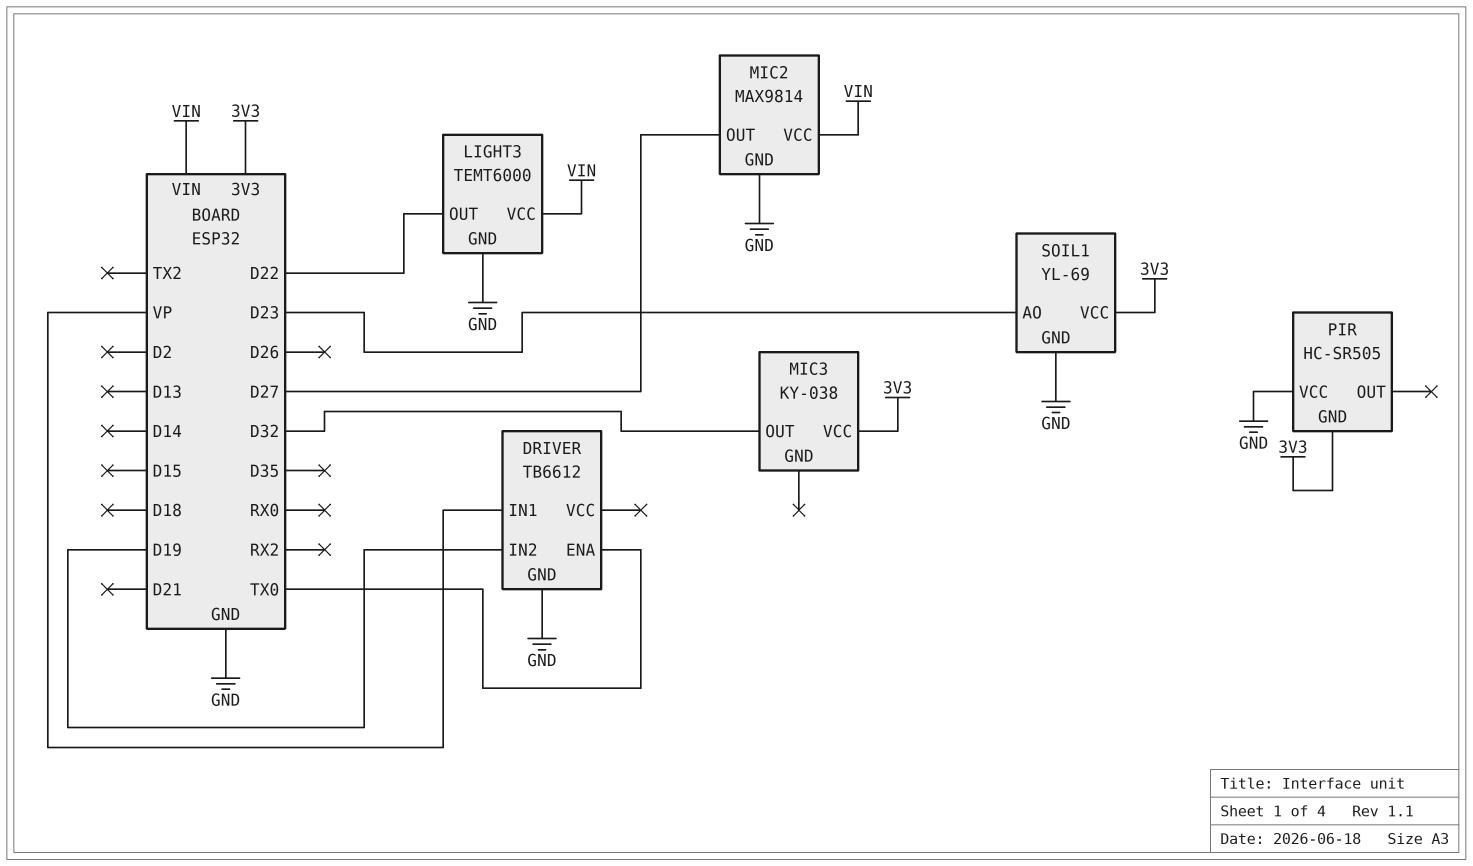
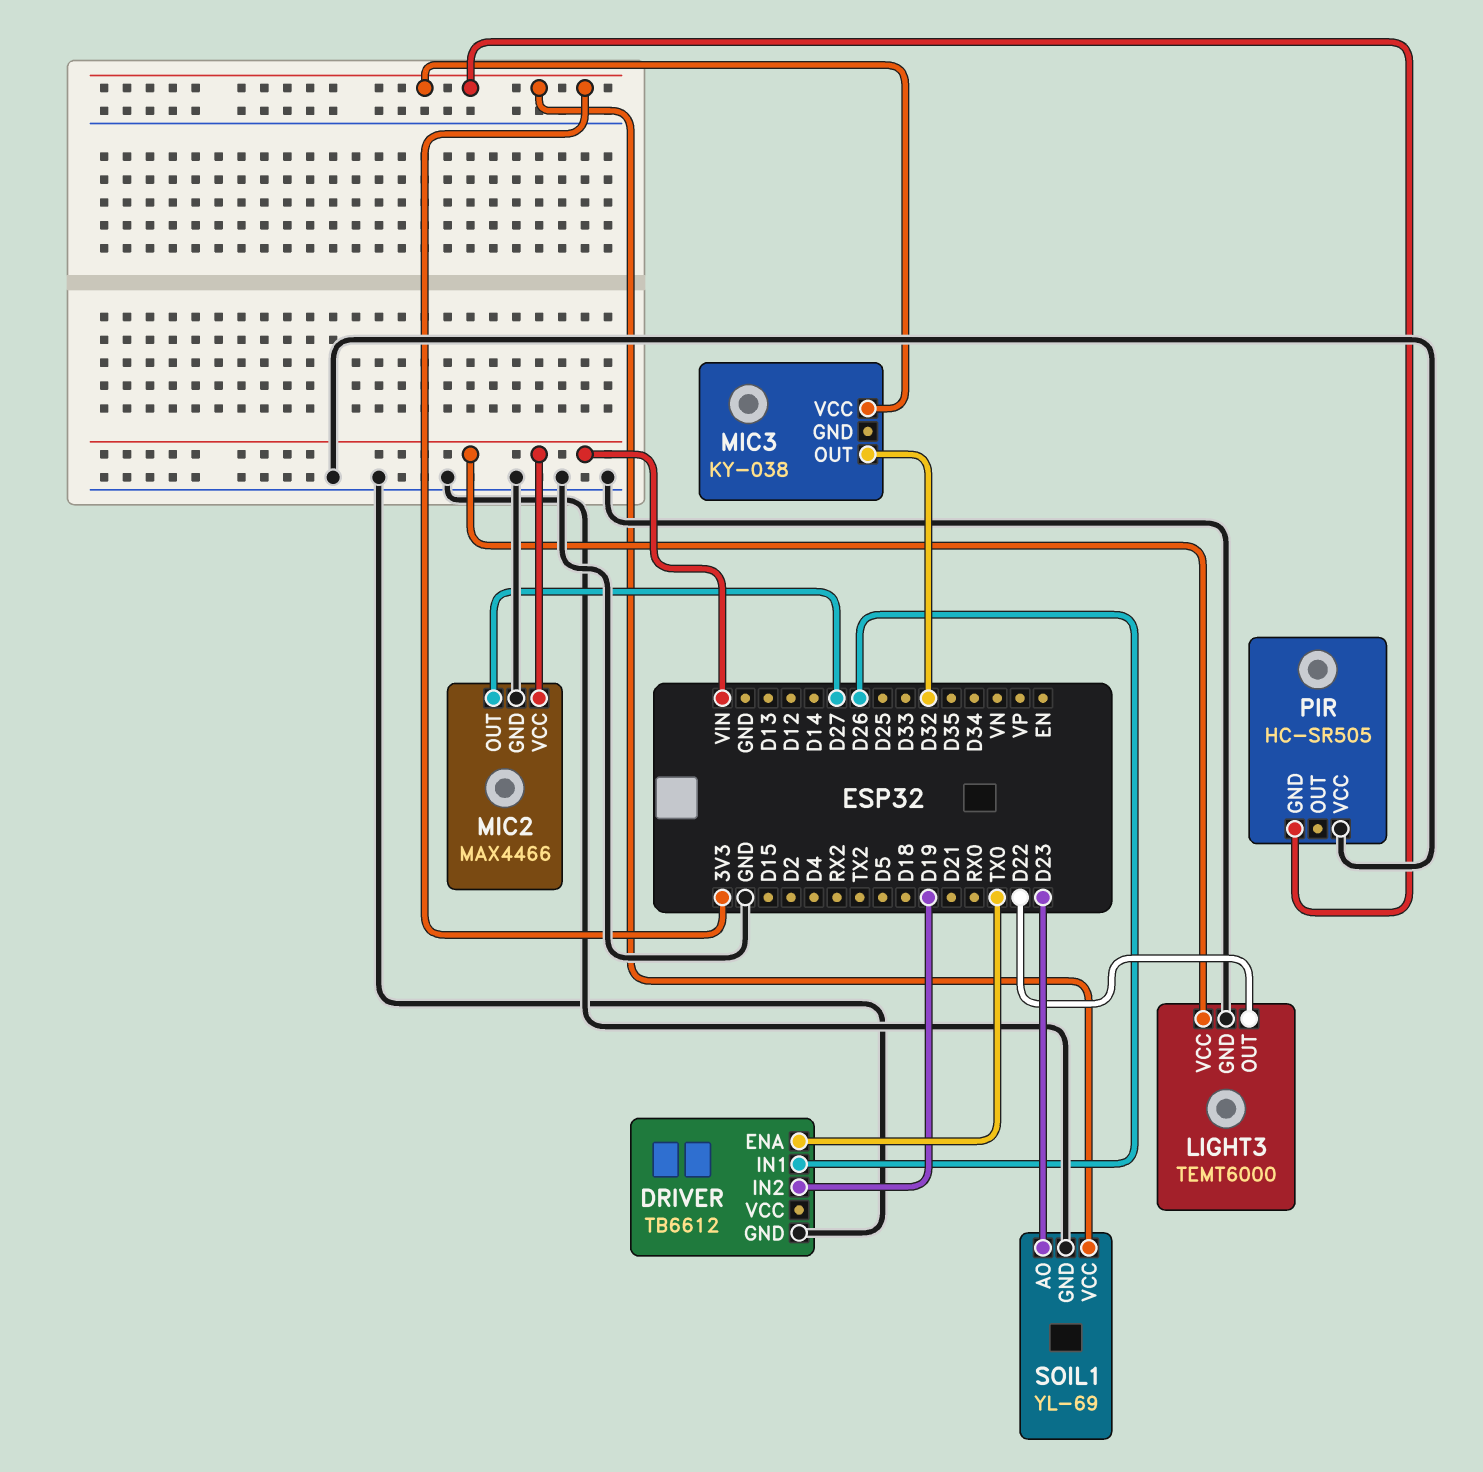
DRIVER pin IN1: VP -> D26
MIC2: MAX9814 -> MAX4466

